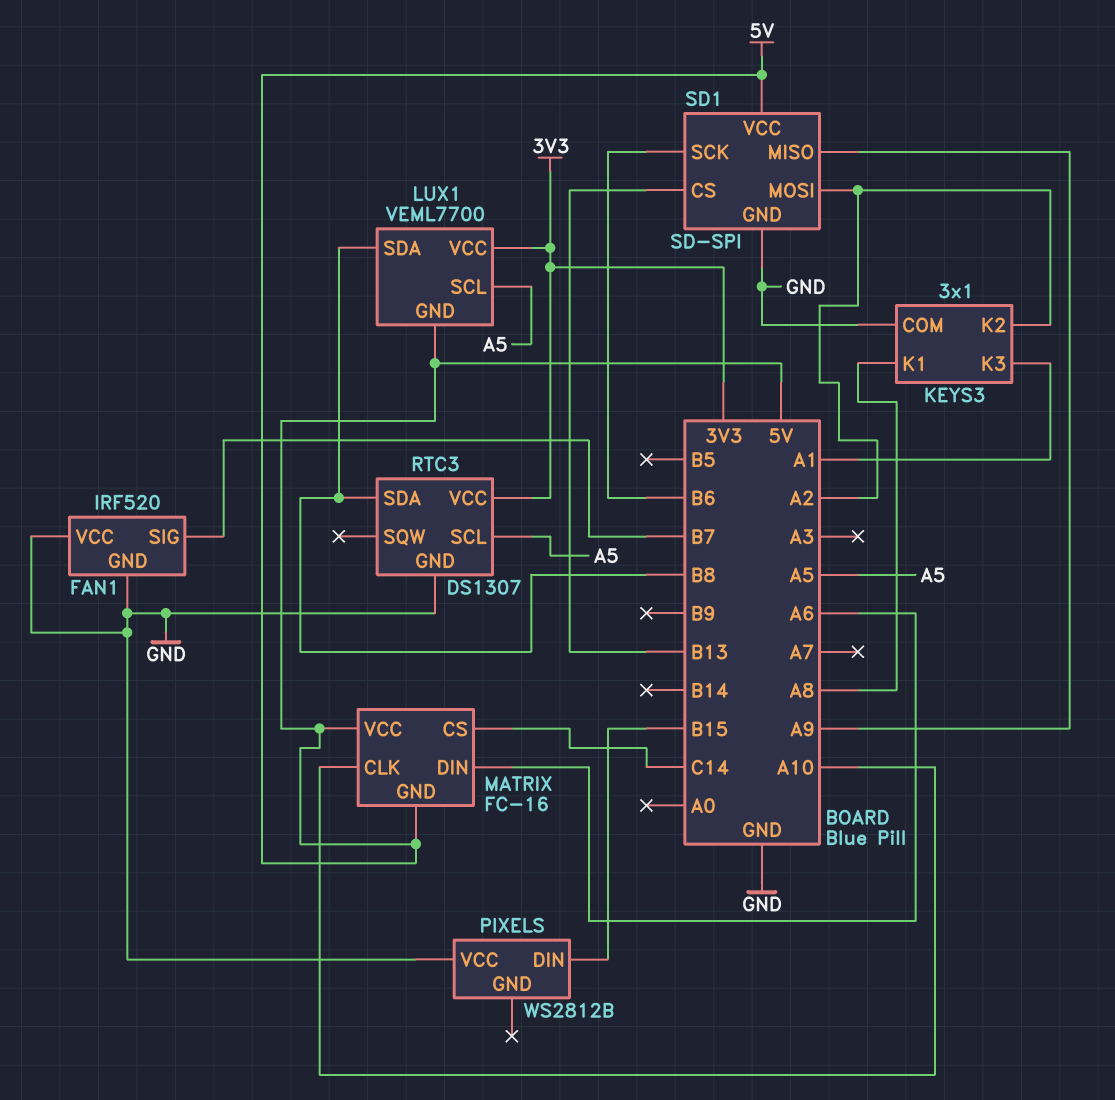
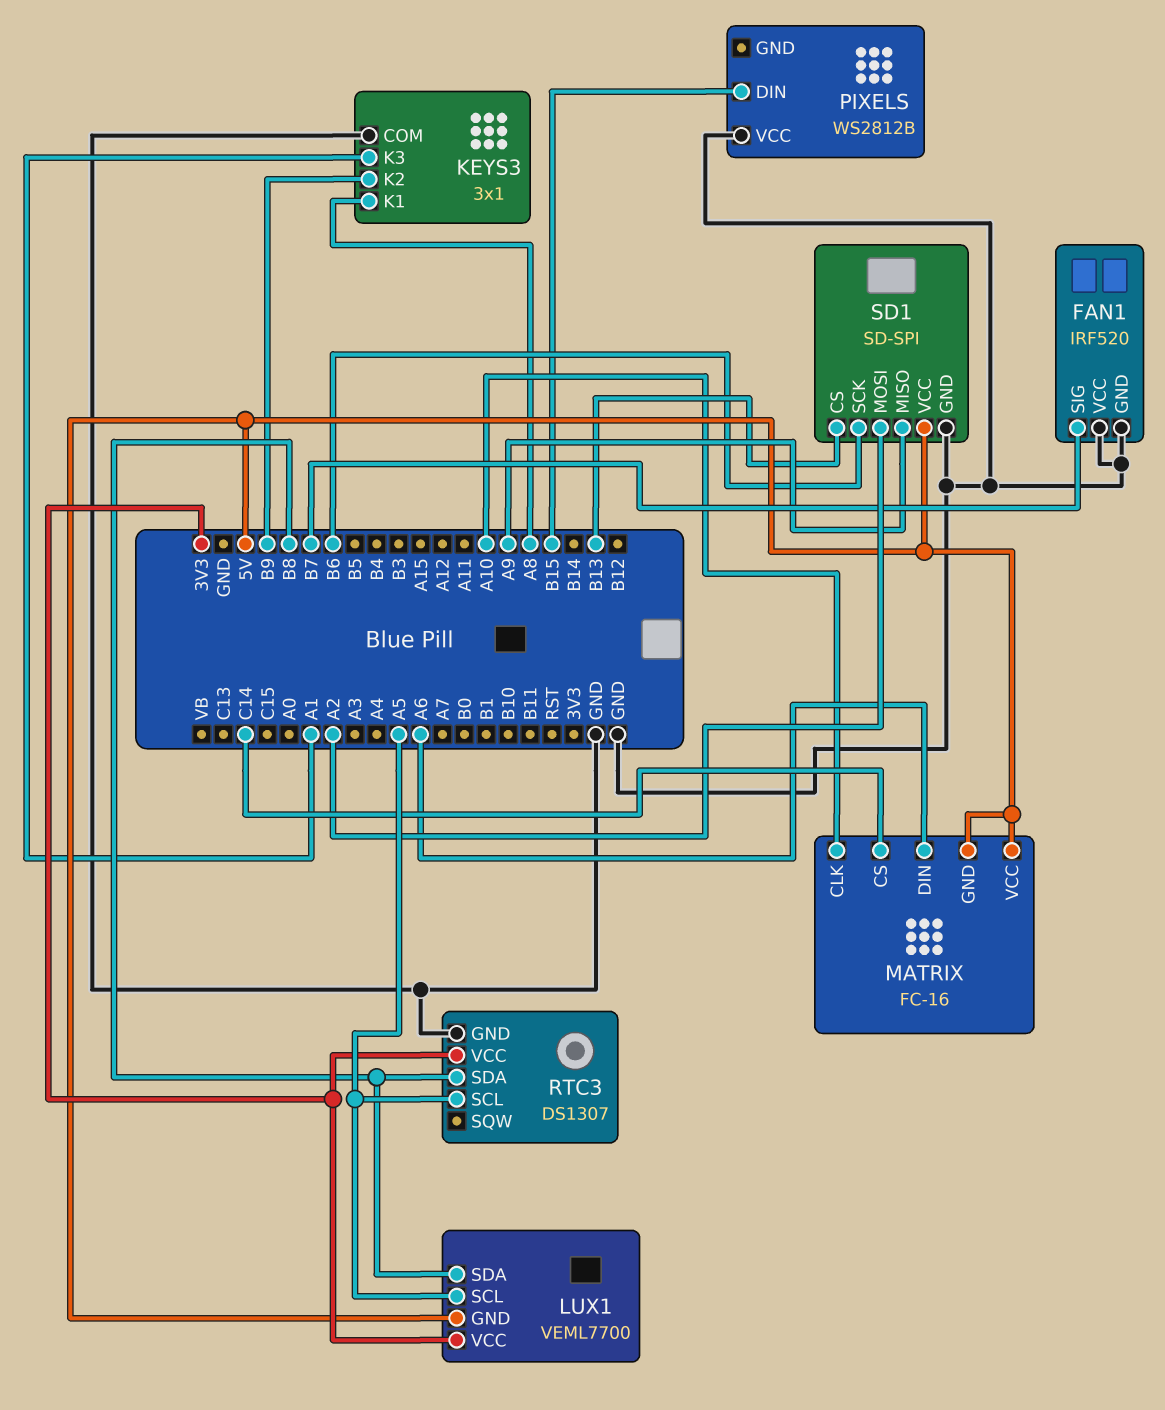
KEYS3 pin K2: A2 -> B9

